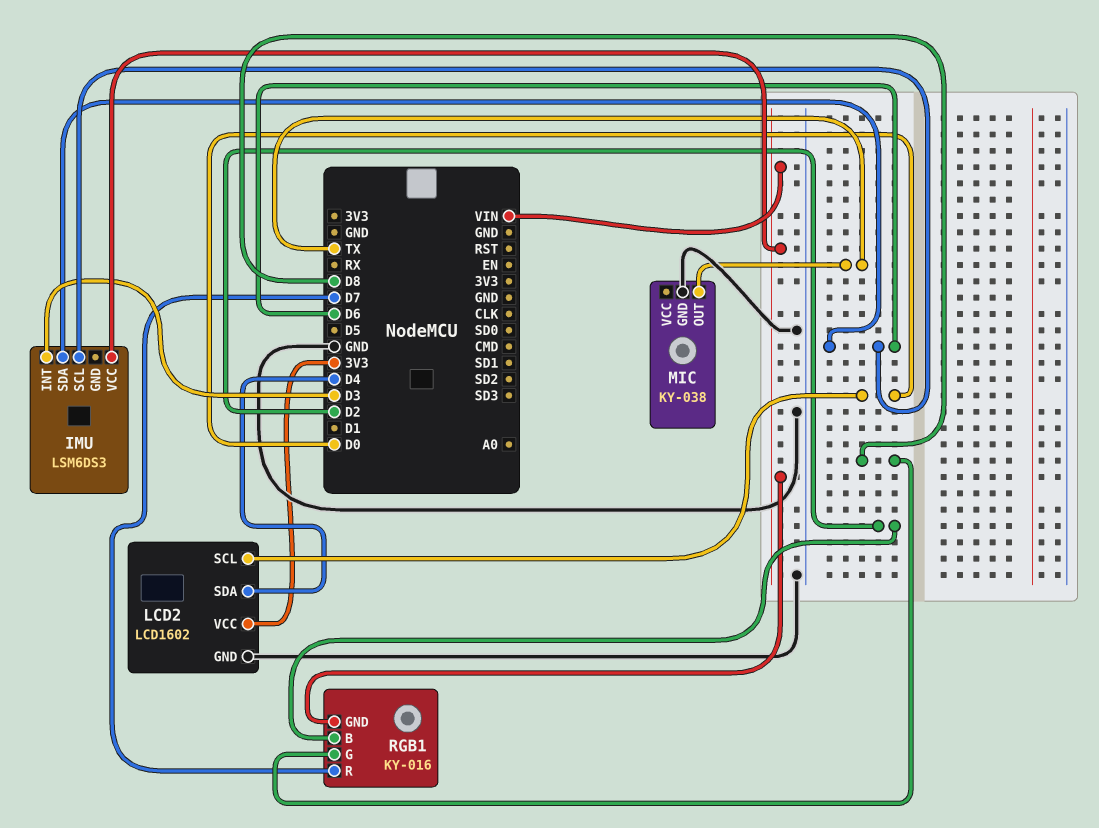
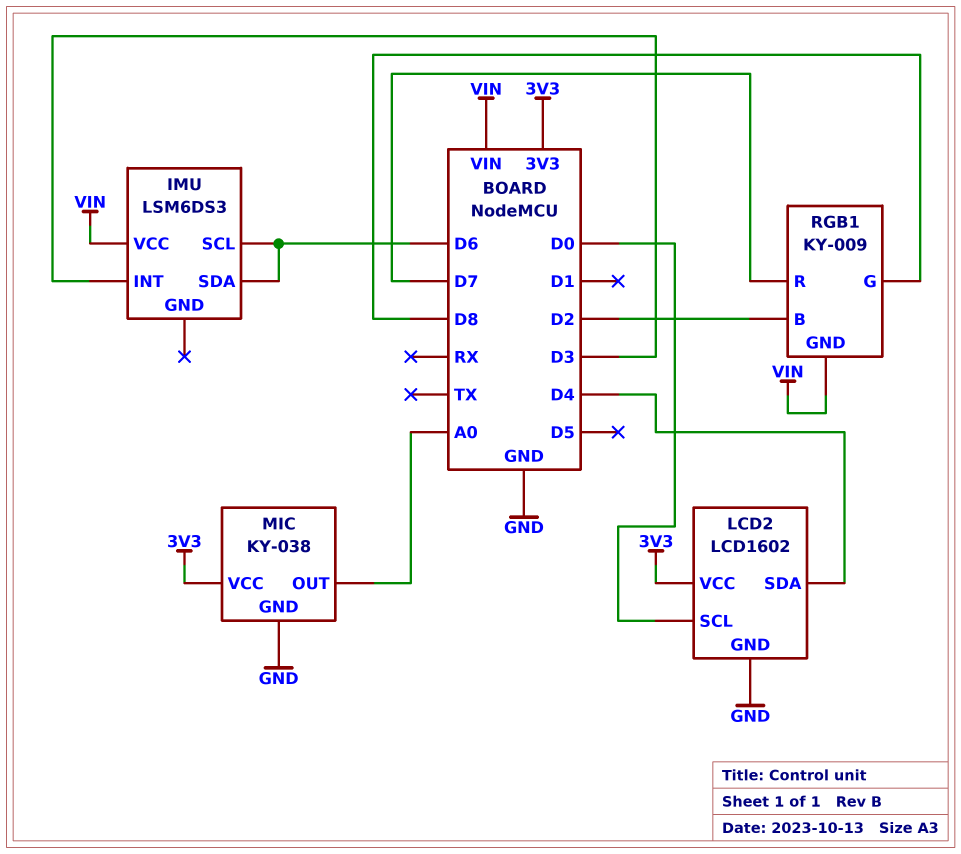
MIC pin OUT: TX -> A0
MIC pin VCC: none -> 3V3
RGB1: KY-016 -> KY-009

